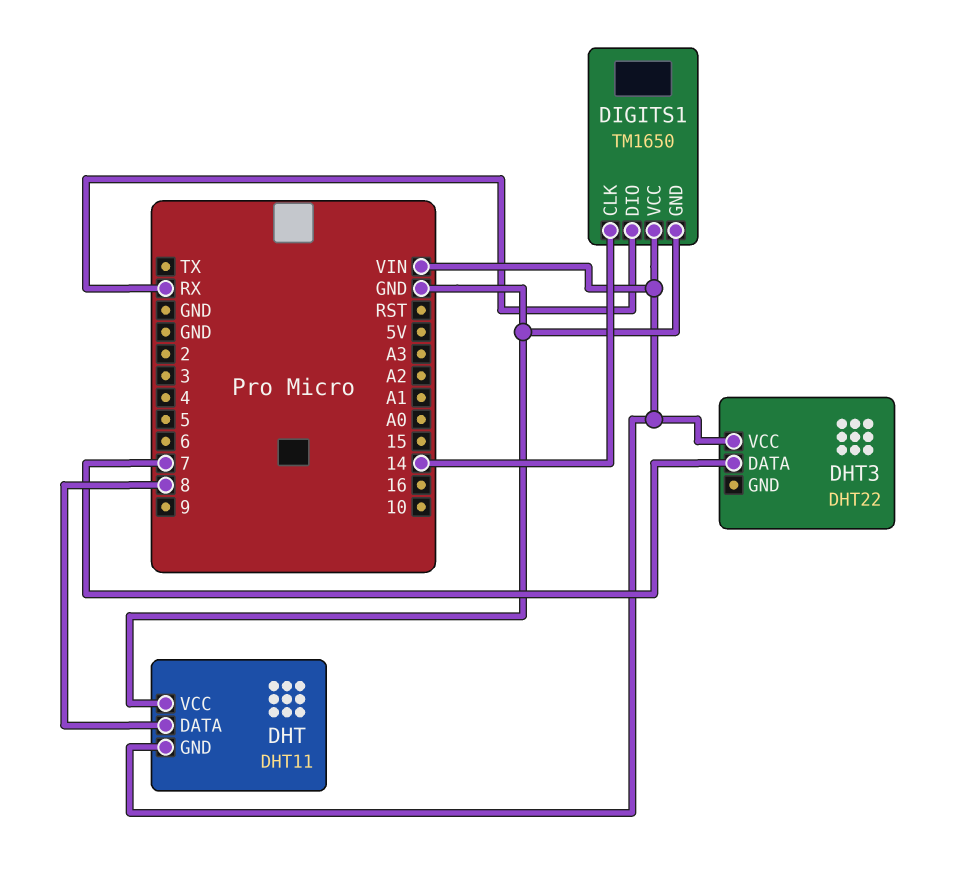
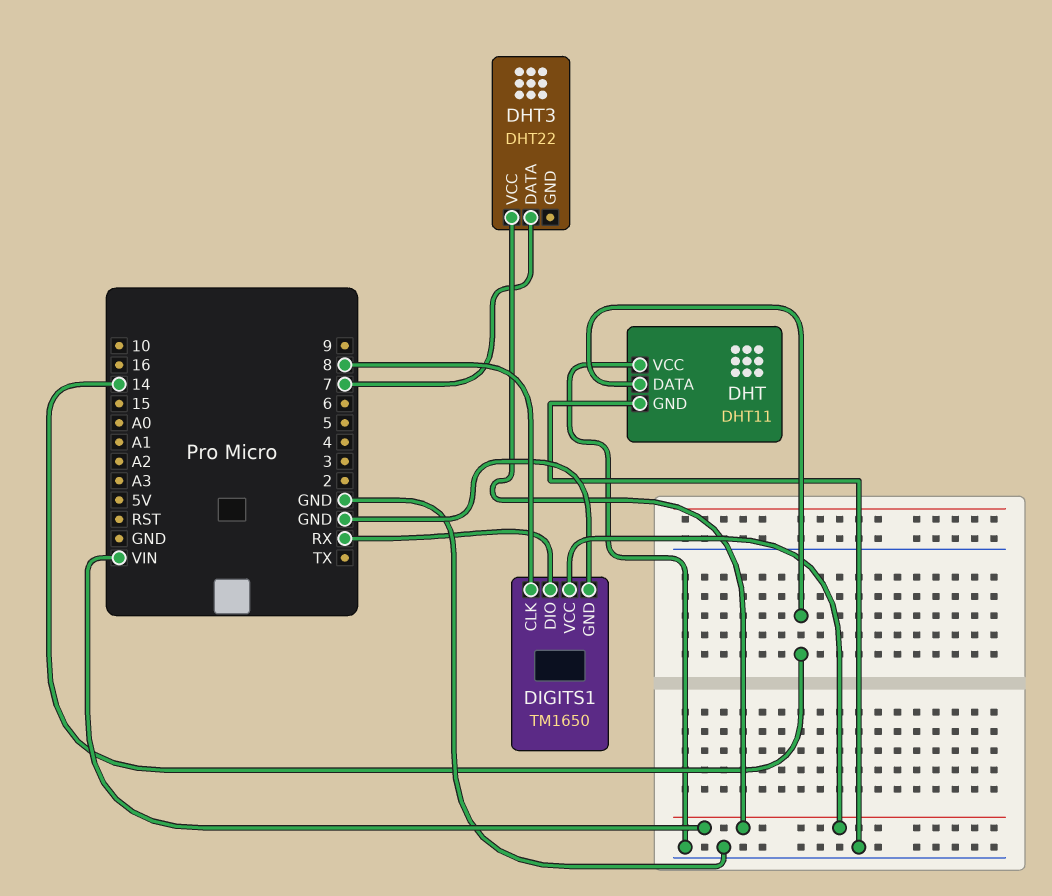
DHT pin DATA: 8 -> 14
DHT pin GND: VIN -> GND
DIGITS1 pin CLK: 14 -> 8

